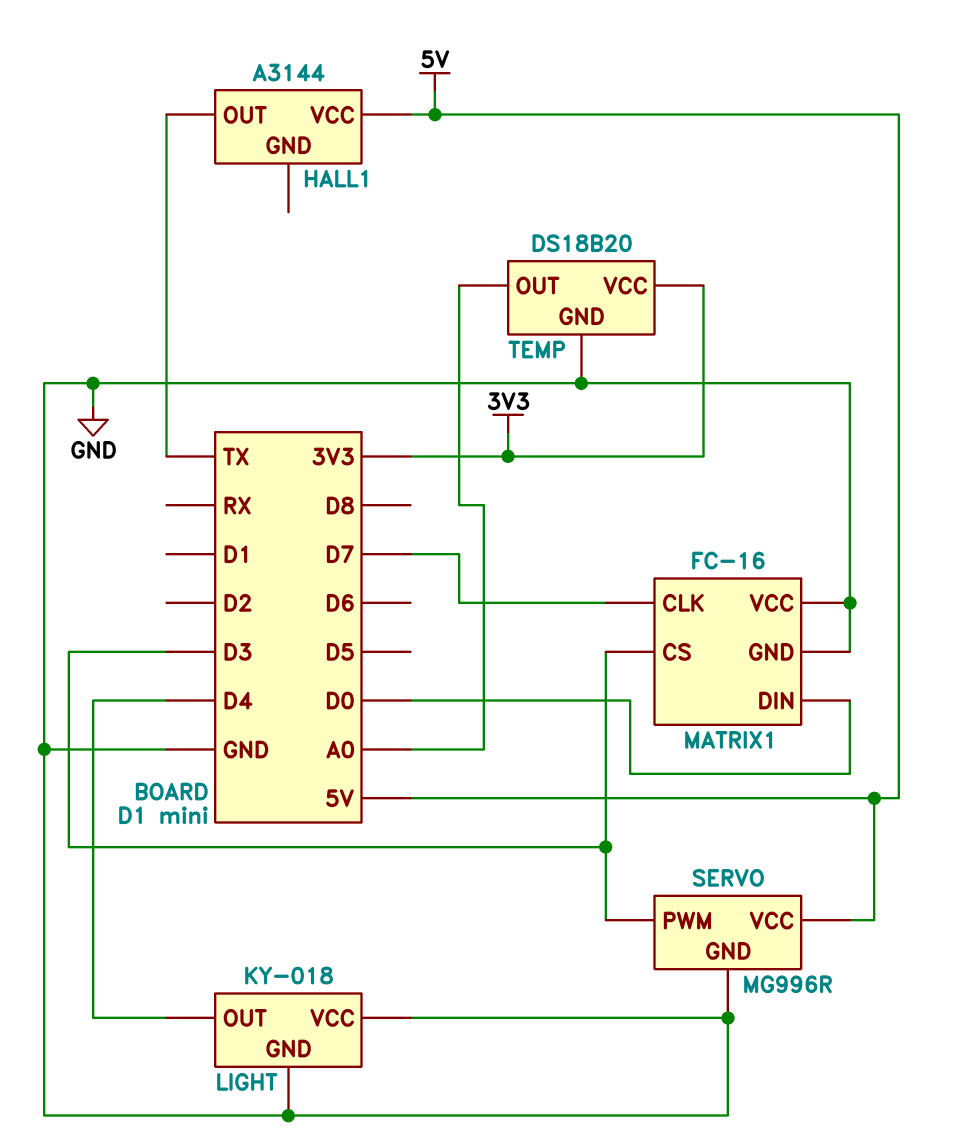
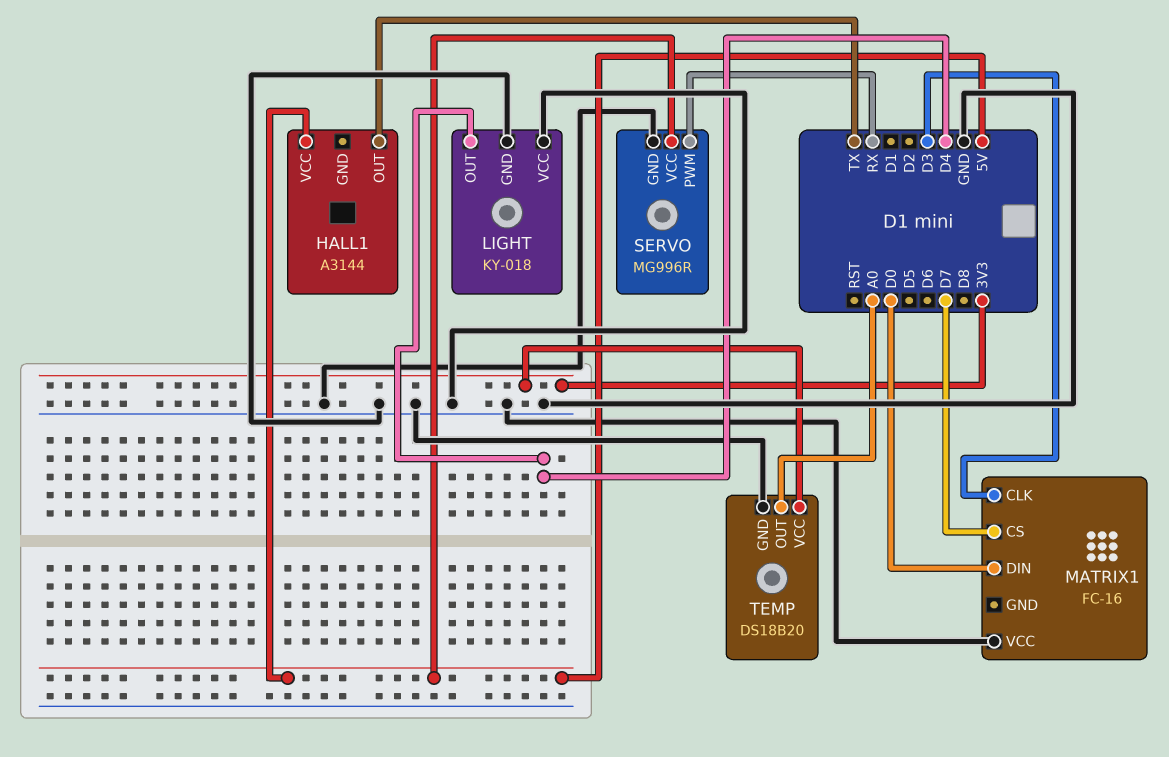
MATRIX1 pin CLK: D7 -> D3
MATRIX1 pin CS: D3 -> D7
MATRIX1 pin GND: GND -> none
SERVO pin PWM: D3 -> RX

